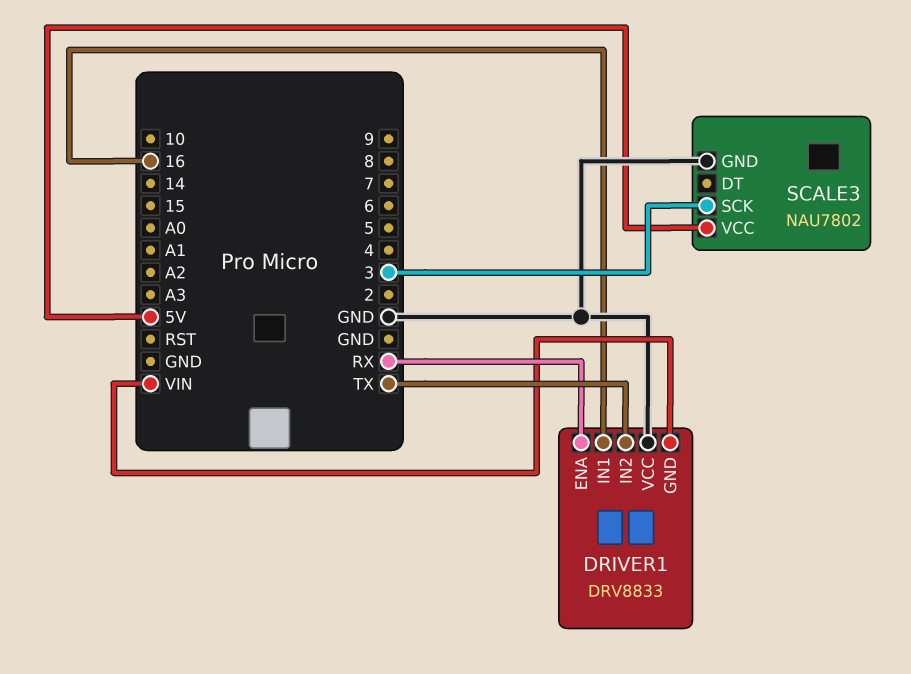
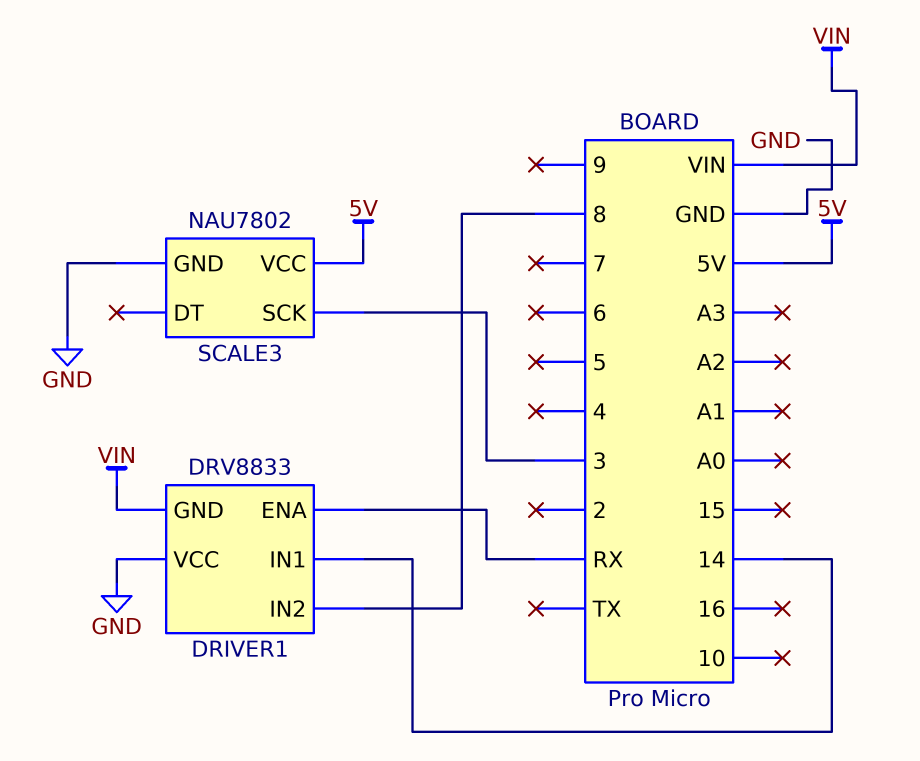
DRIVER1 pin IN1: 16 -> 14
DRIVER1 pin IN2: TX -> 8

